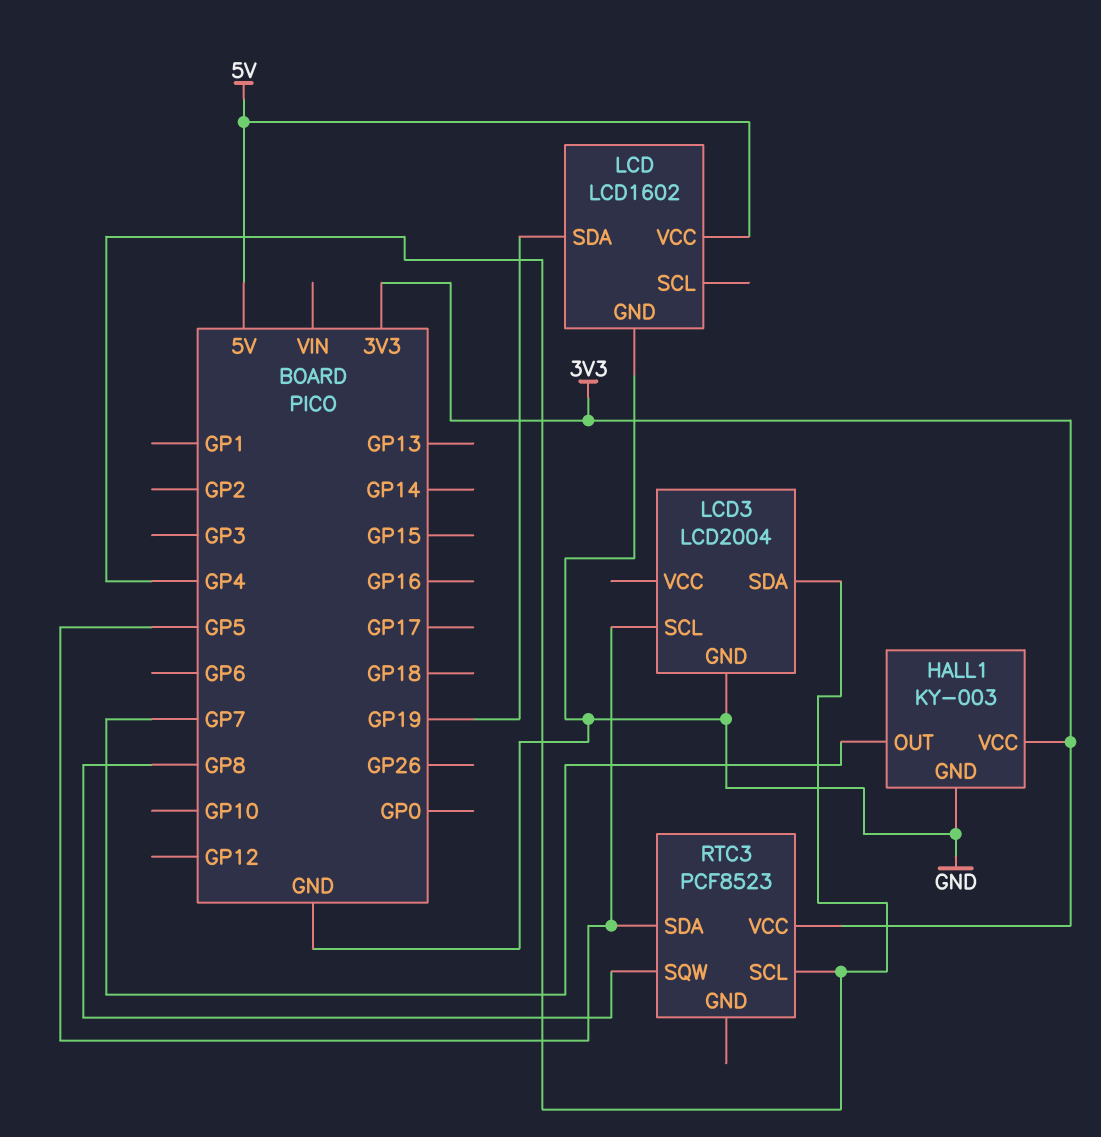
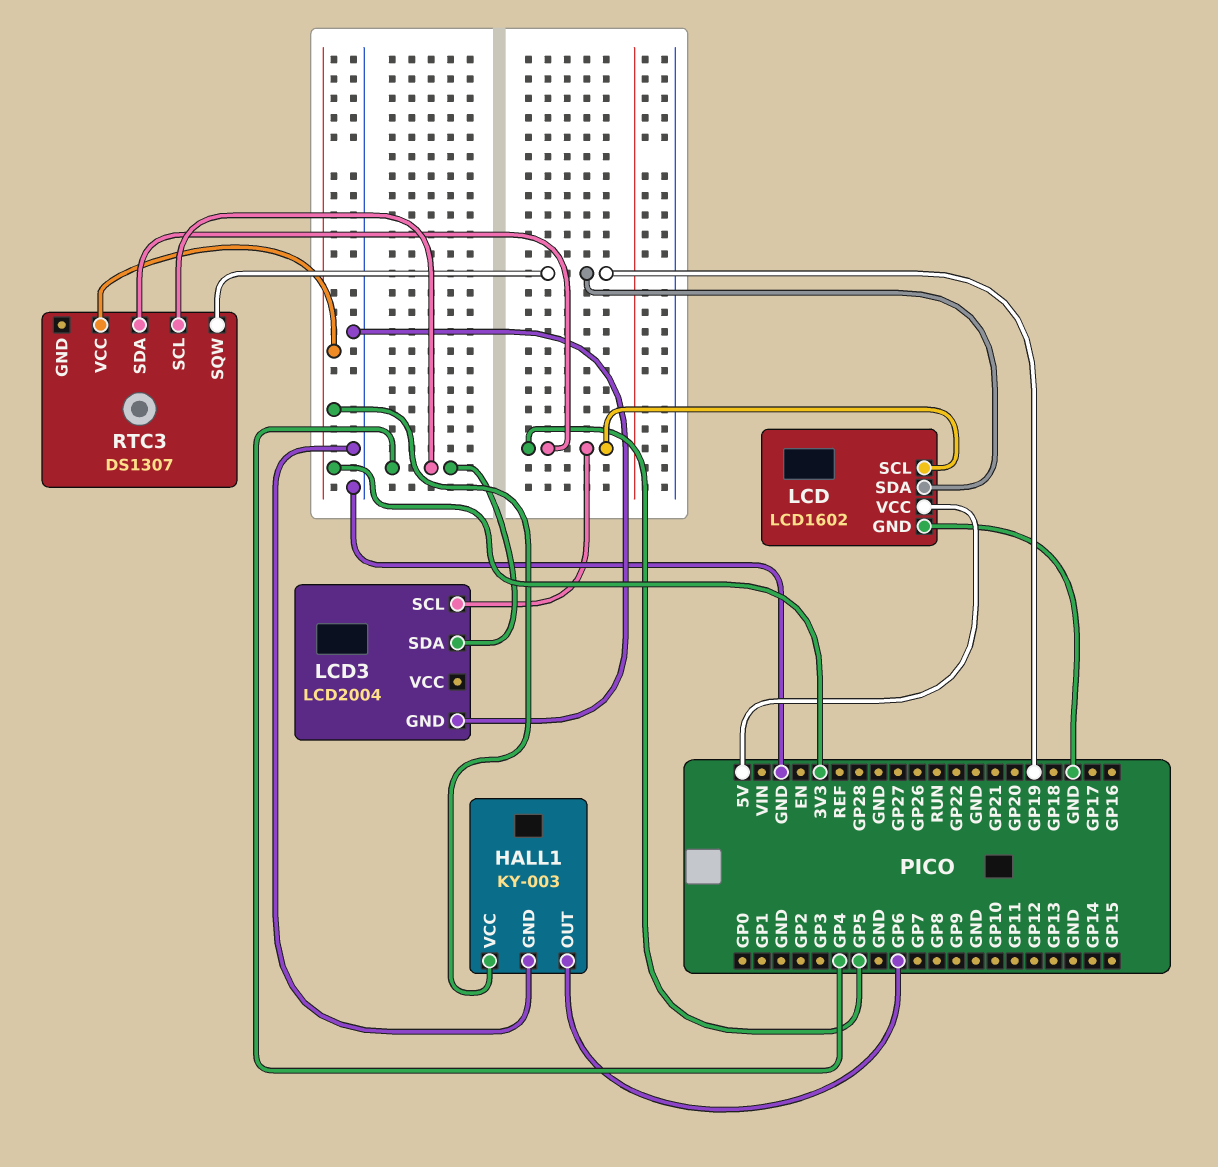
HALL1 pin OUT: GP7 -> GP6
LCD pin SCL: none -> GP5
RTC3: PCF8523 -> DS1307
RTC3 pin SQW: GP8 -> GP19

